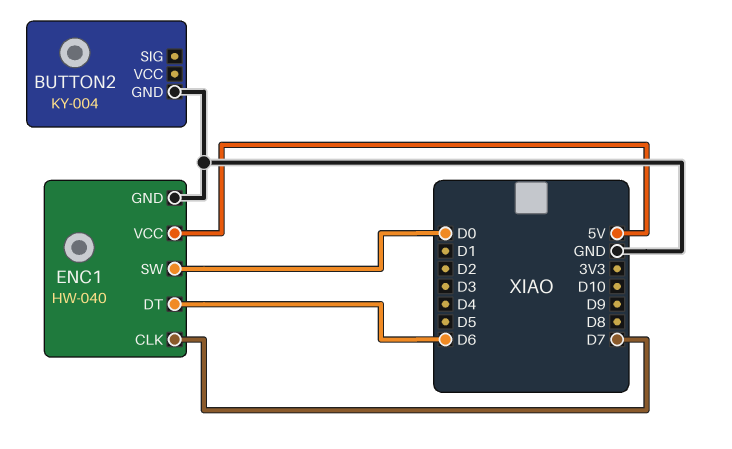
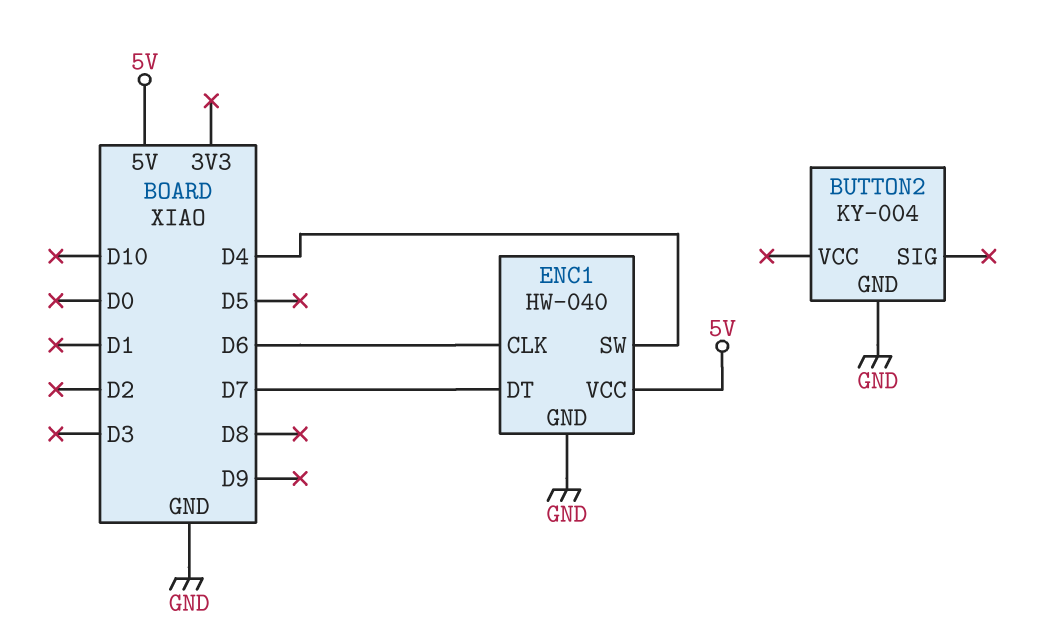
ENC1 pin CLK: D7 -> D6
ENC1 pin DT: D6 -> D7
ENC1 pin SW: D0 -> D4

